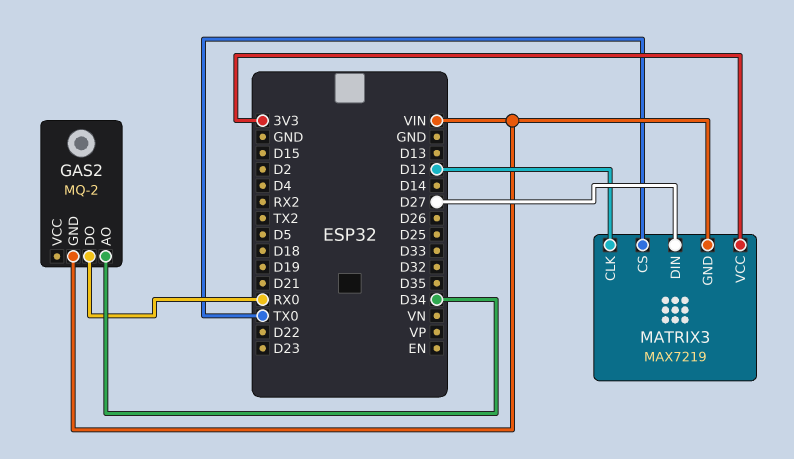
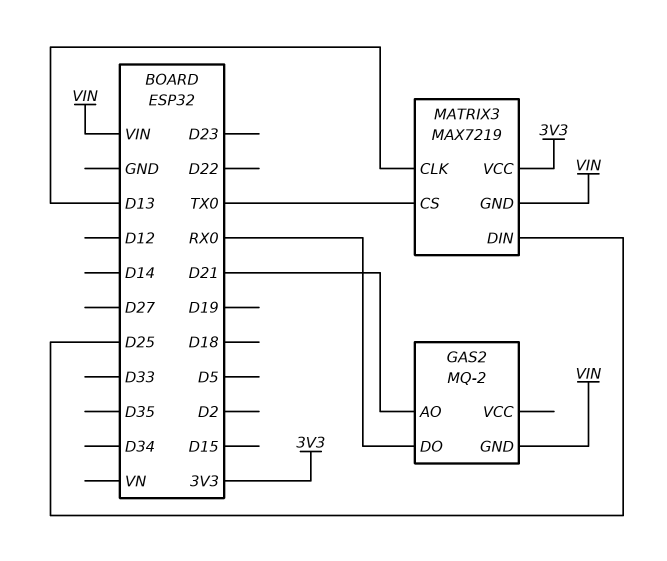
GAS2 pin AO: D34 -> D21
MATRIX3 pin CLK: D12 -> D13
MATRIX3 pin DIN: D27 -> D25

